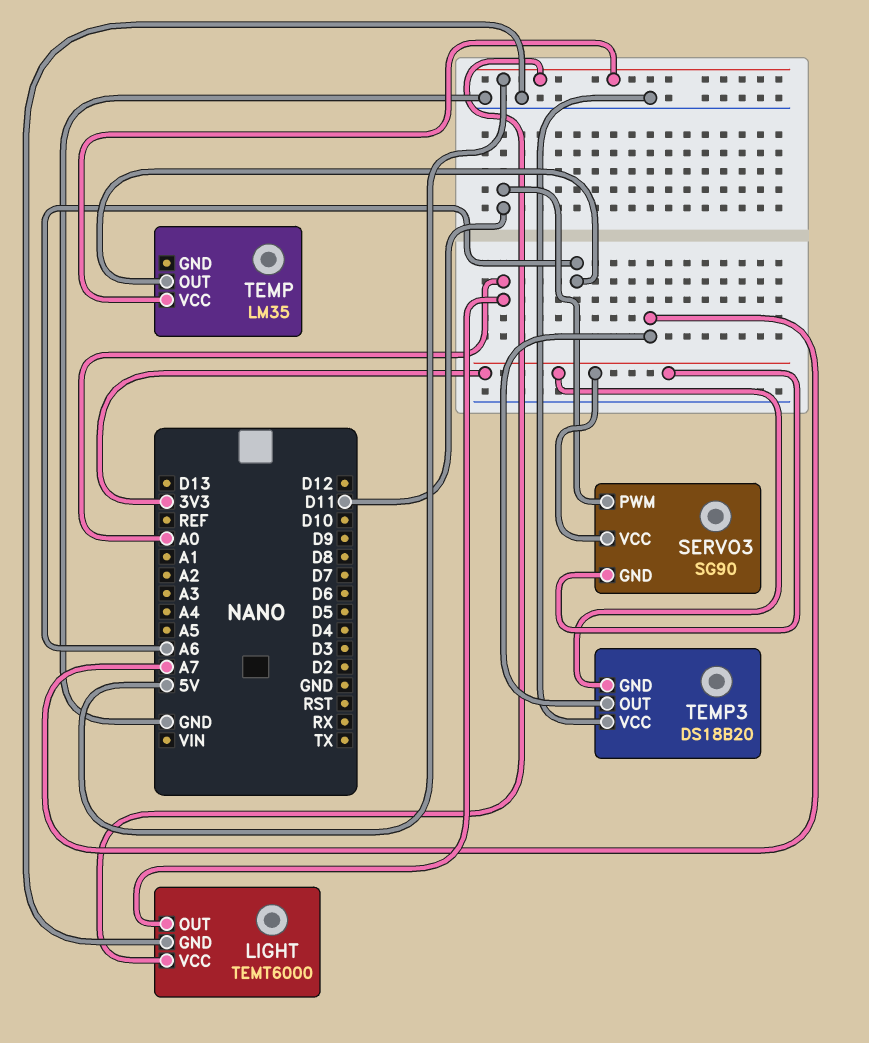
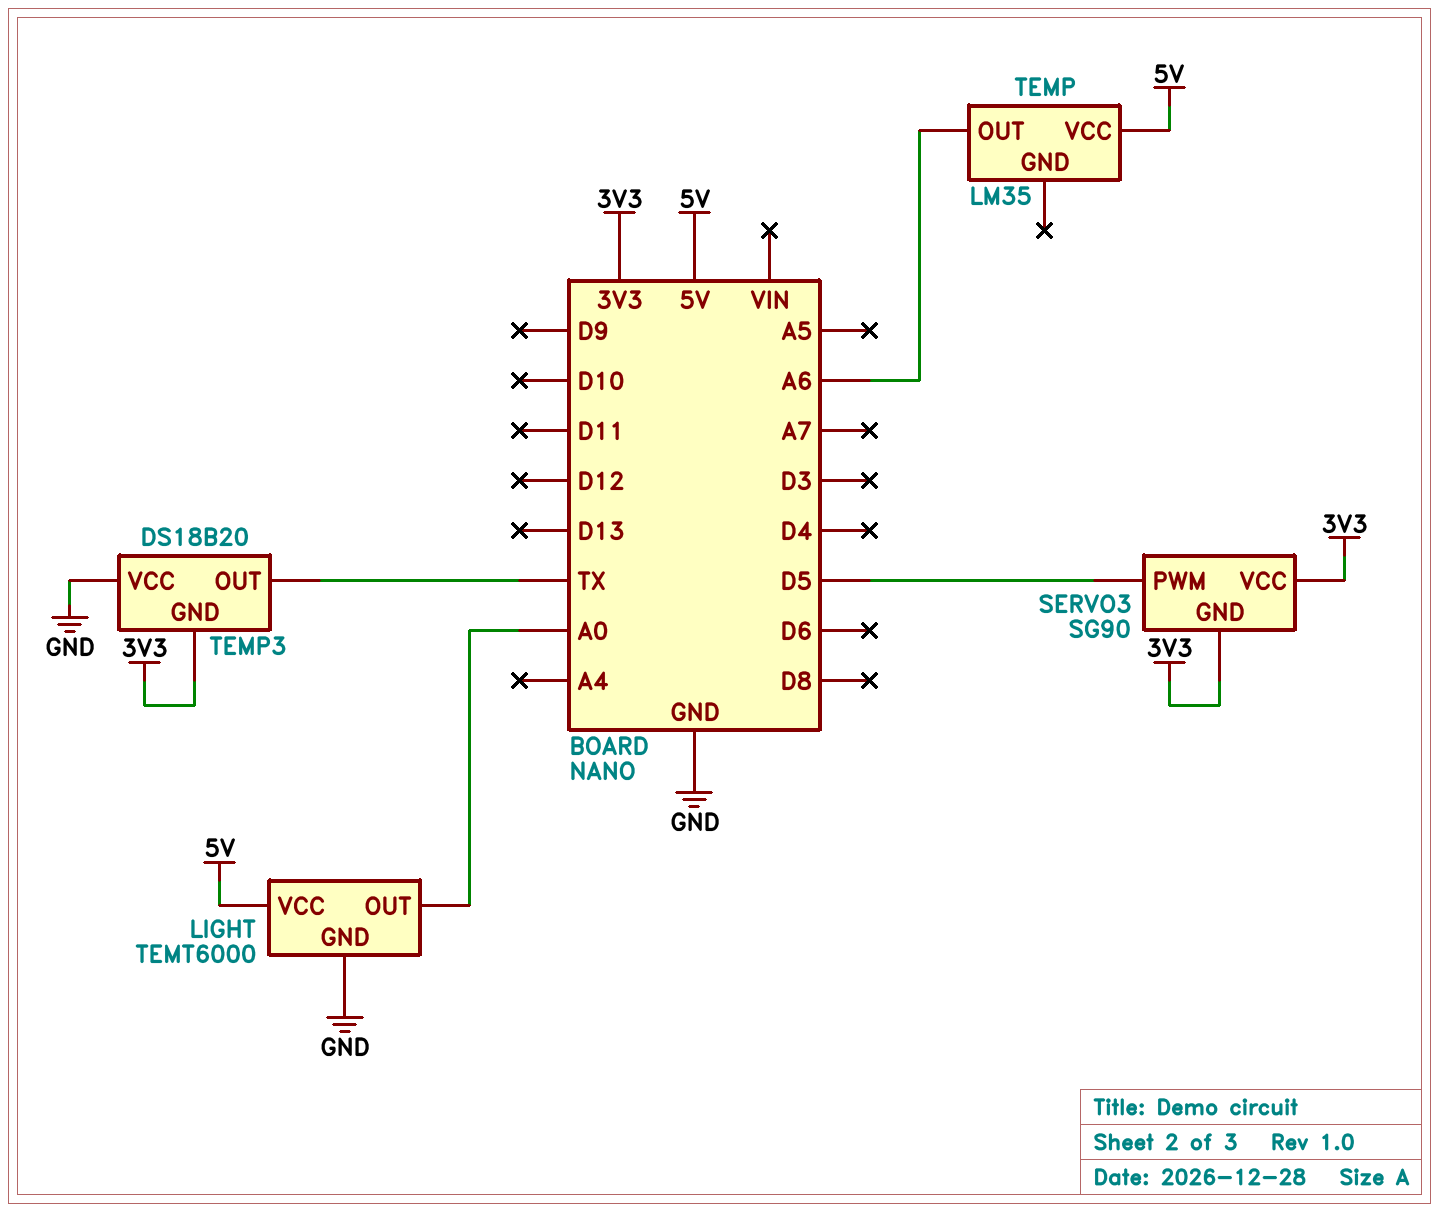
SERVO3 pin PWM: D11 -> D5
TEMP3 pin OUT: A7 -> TX

